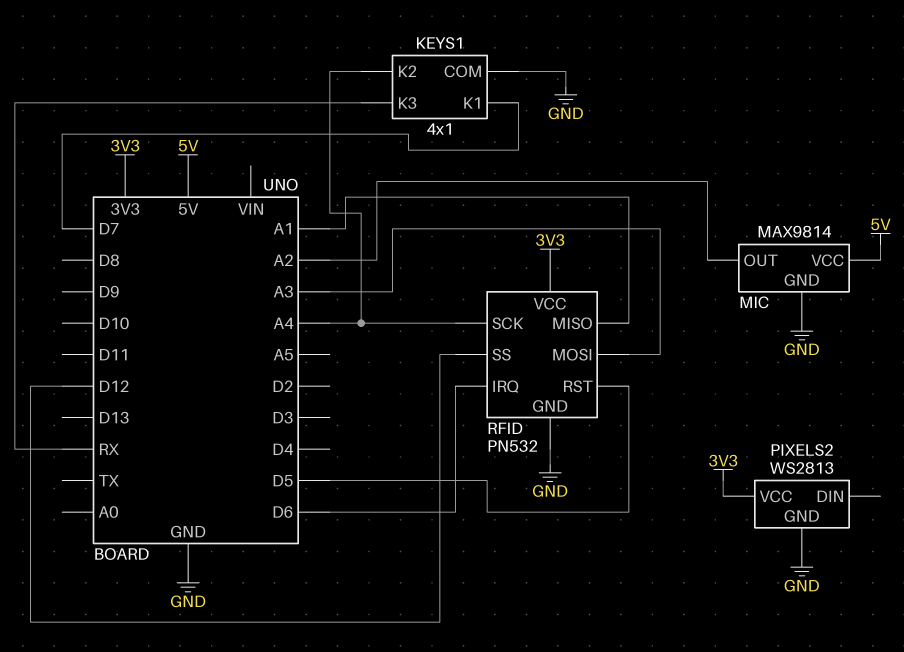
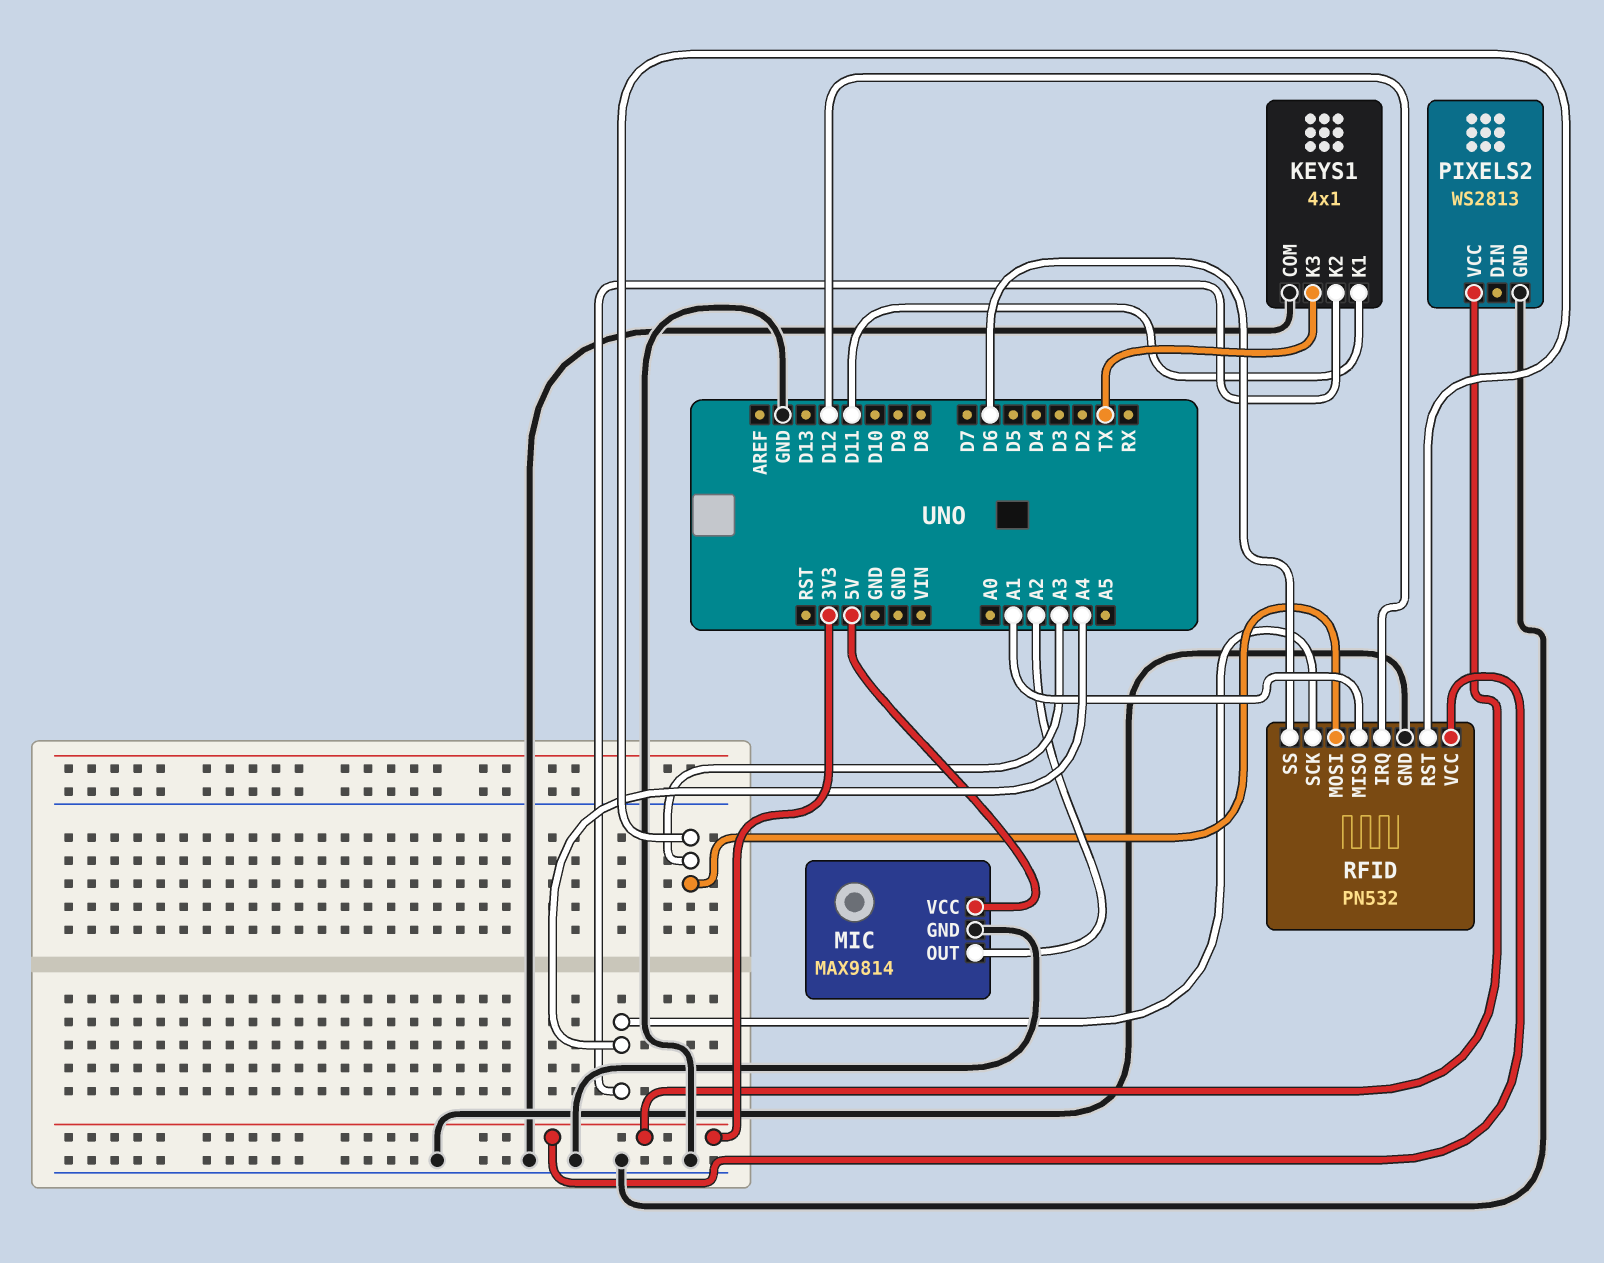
KEYS1 pin K1: D7 -> D11
KEYS1 pin K3: RX -> TX
RFID pin IRQ: D6 -> D12
RFID pin RST: D5 -> A3
RFID pin SS: D12 -> D6

